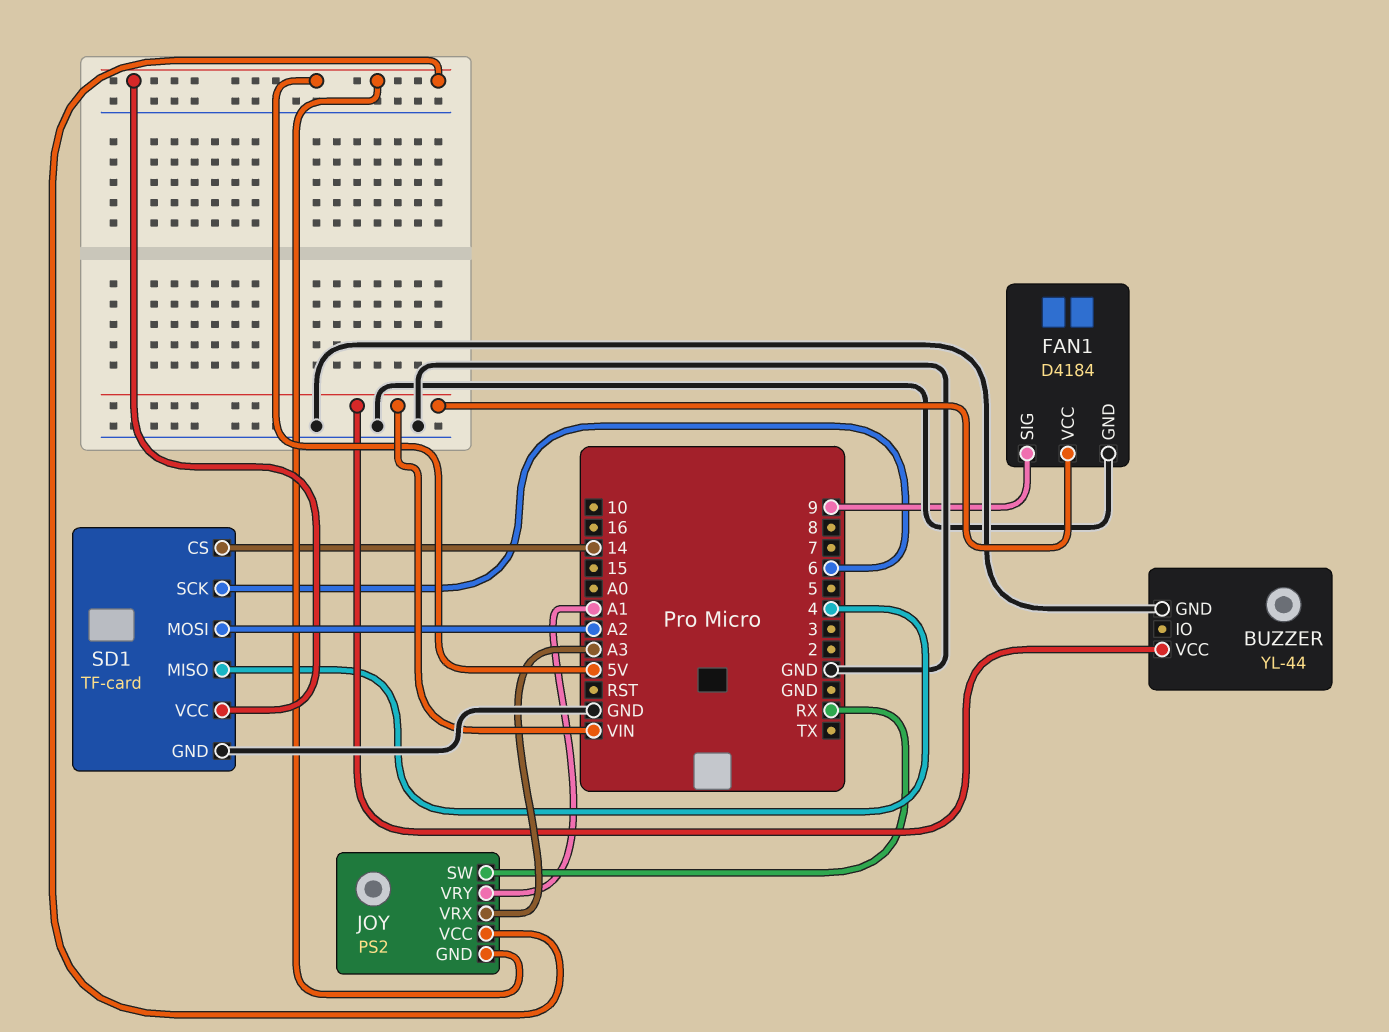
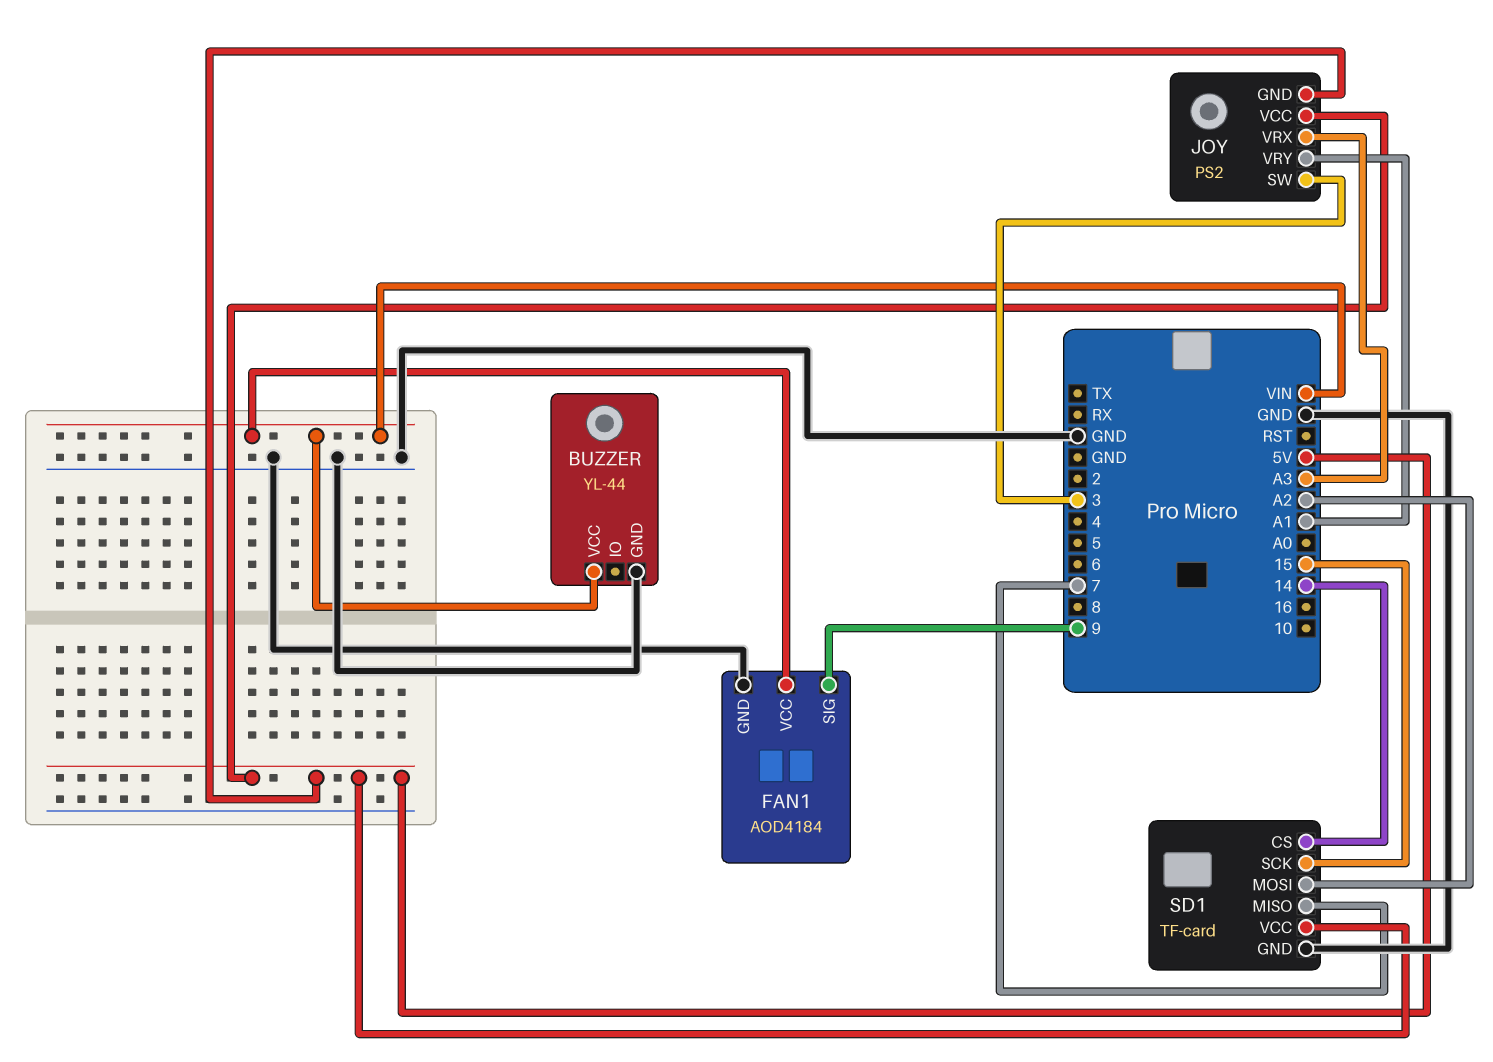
FAN1: D4184 -> AOD4184
JOY pin SW: RX -> 3
SD1 pin MISO: 4 -> 7
SD1 pin SCK: 6 -> 15

